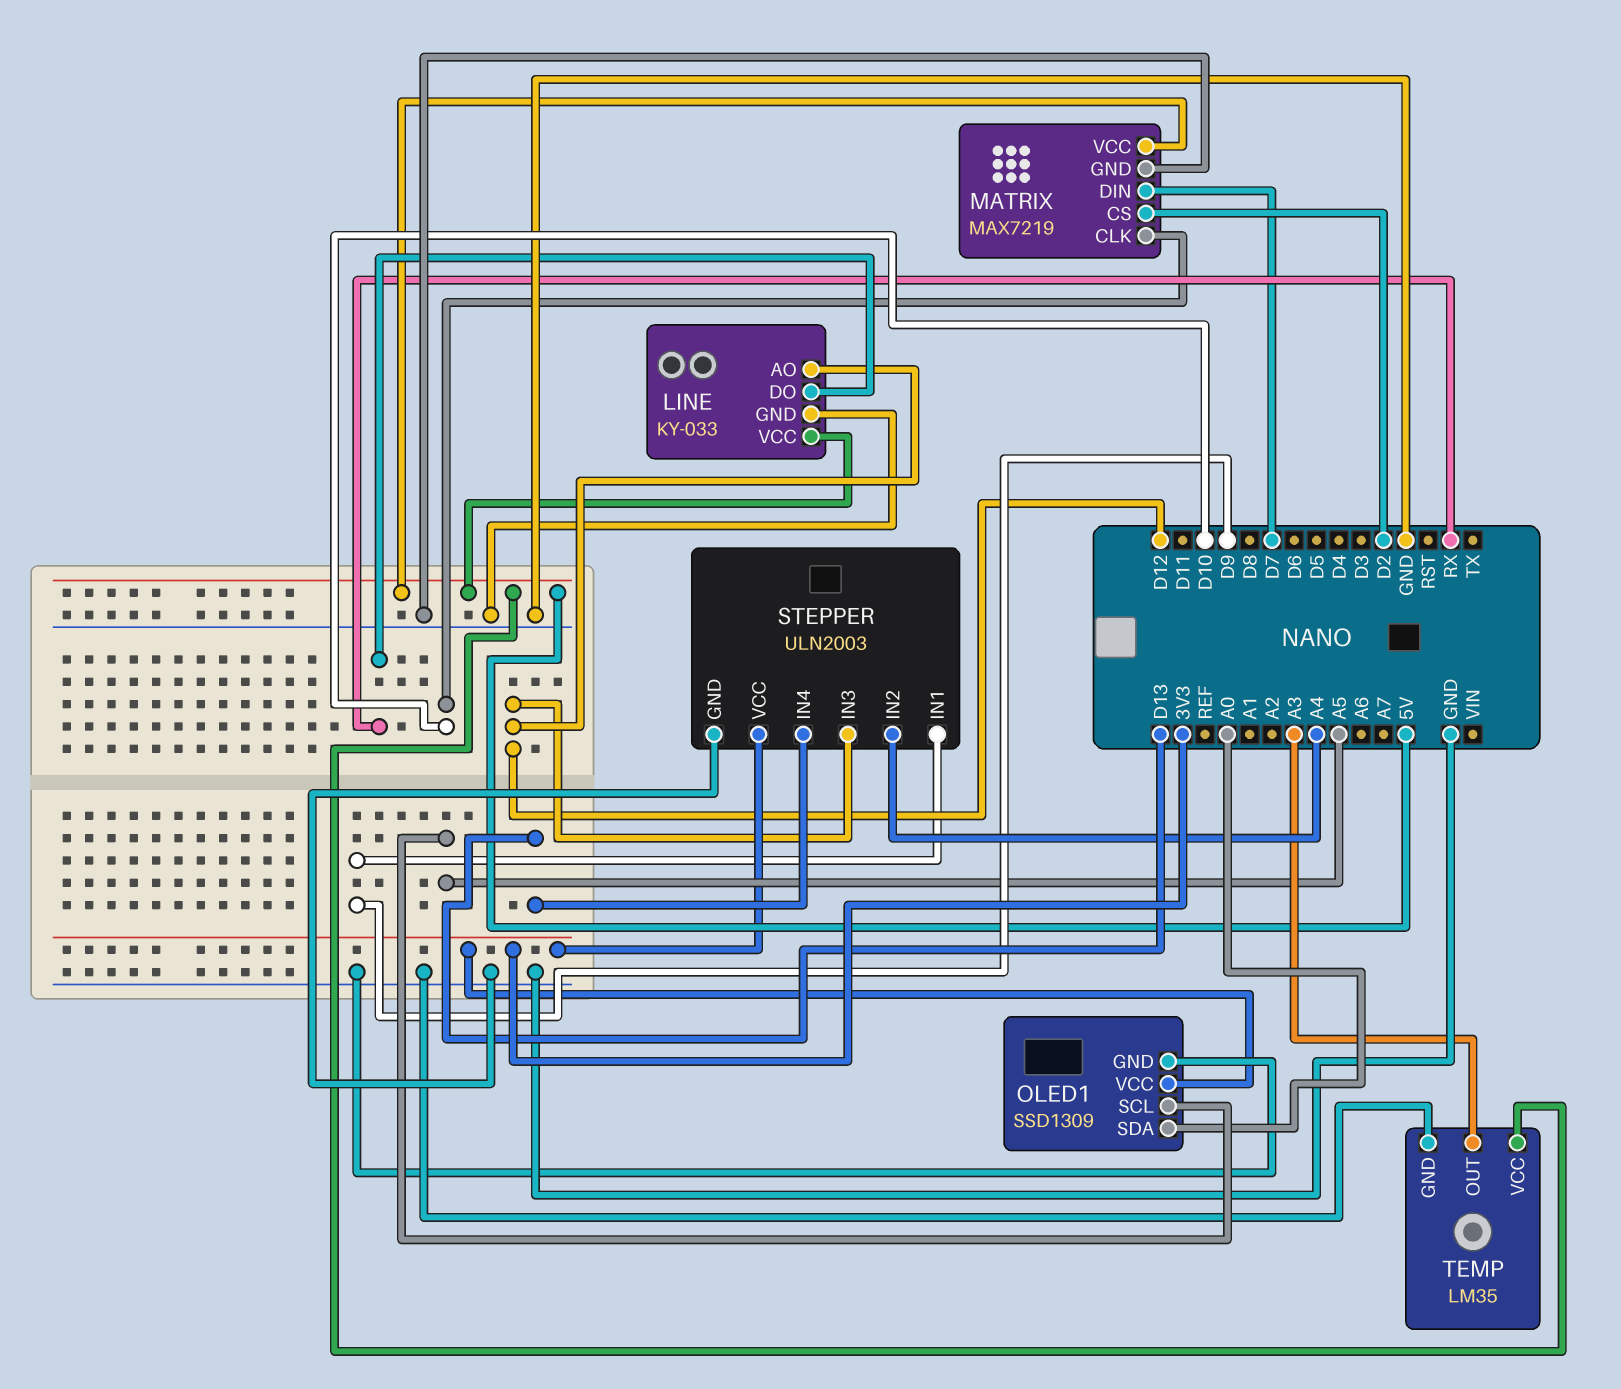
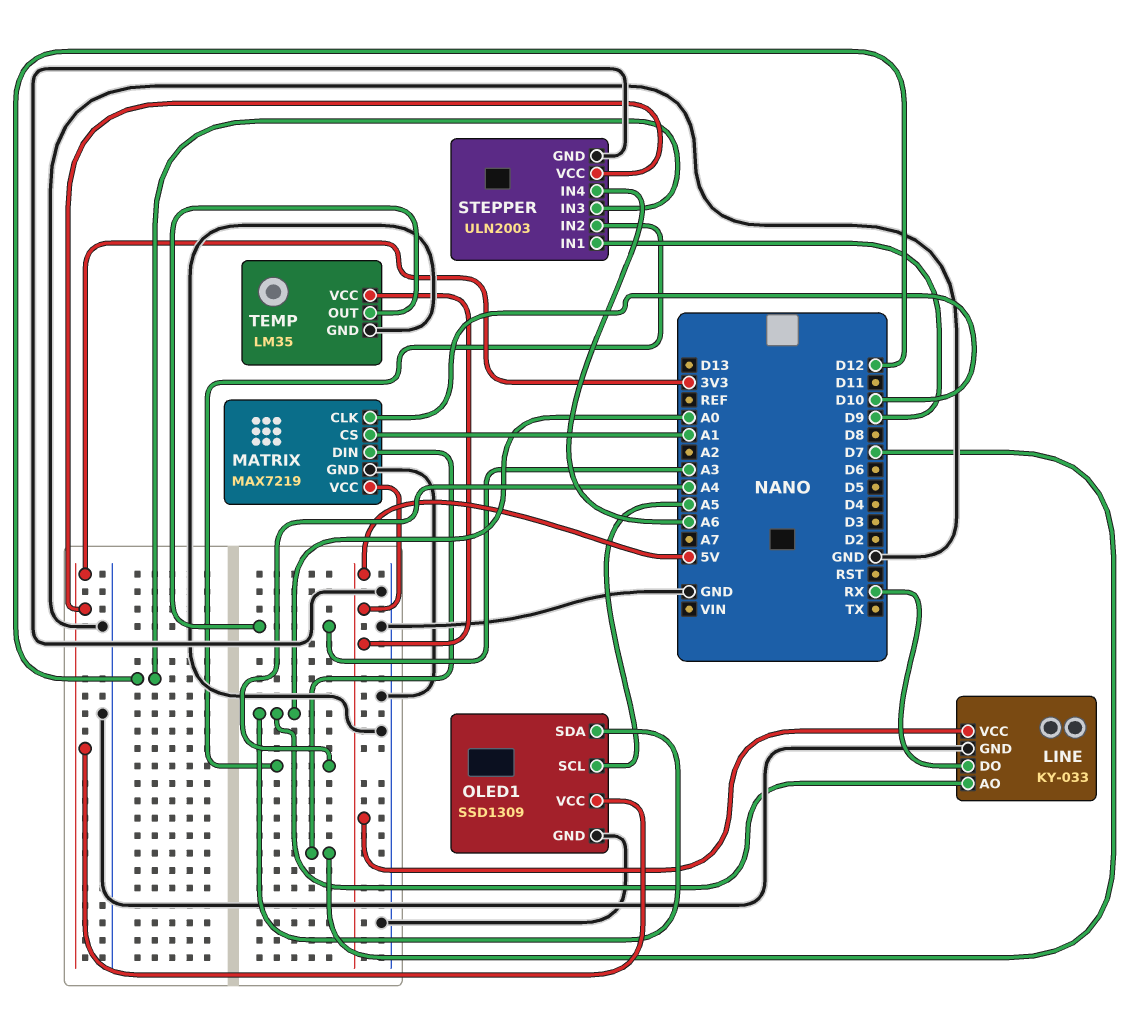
LINE pin AO: D12 -> A0
MATRIX pin CS: D2 -> A1
STEPPER pin IN4: D13 -> A6

